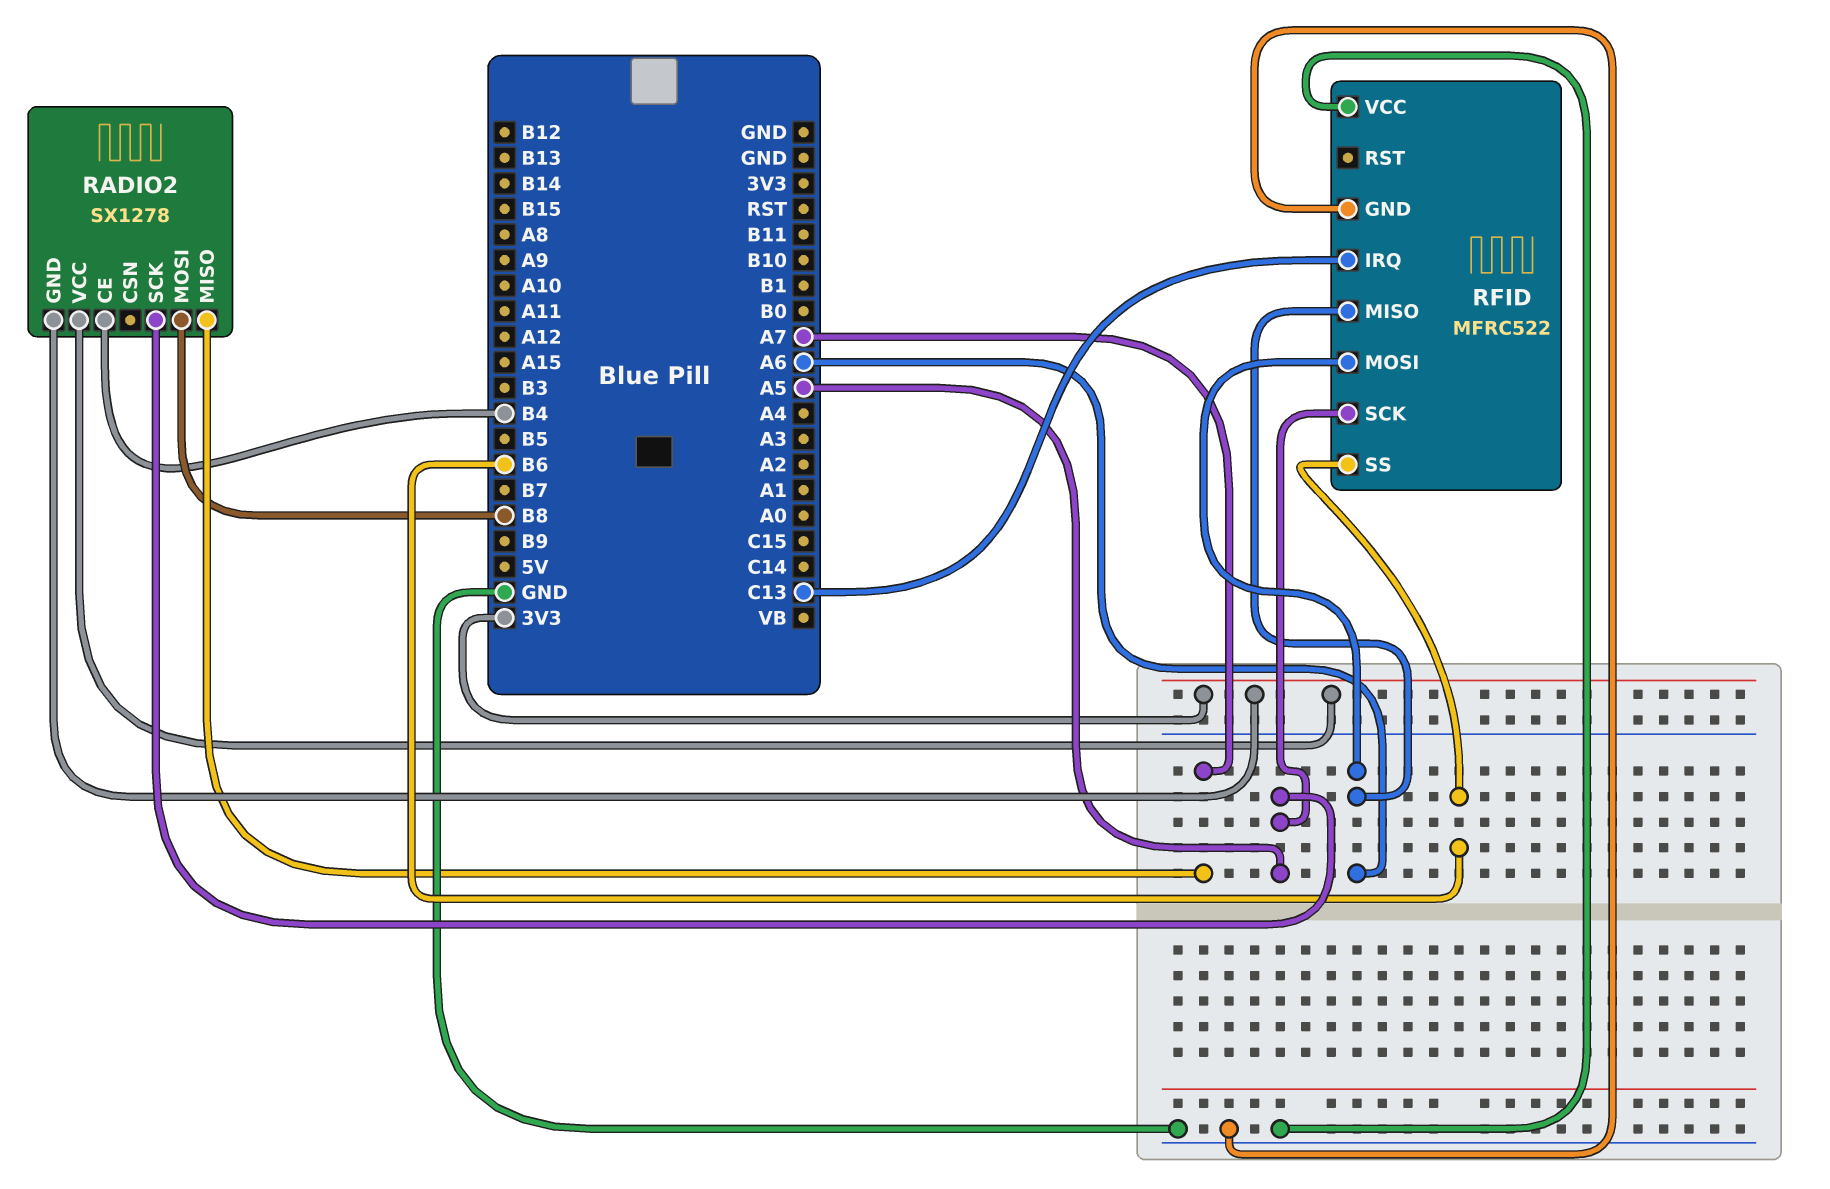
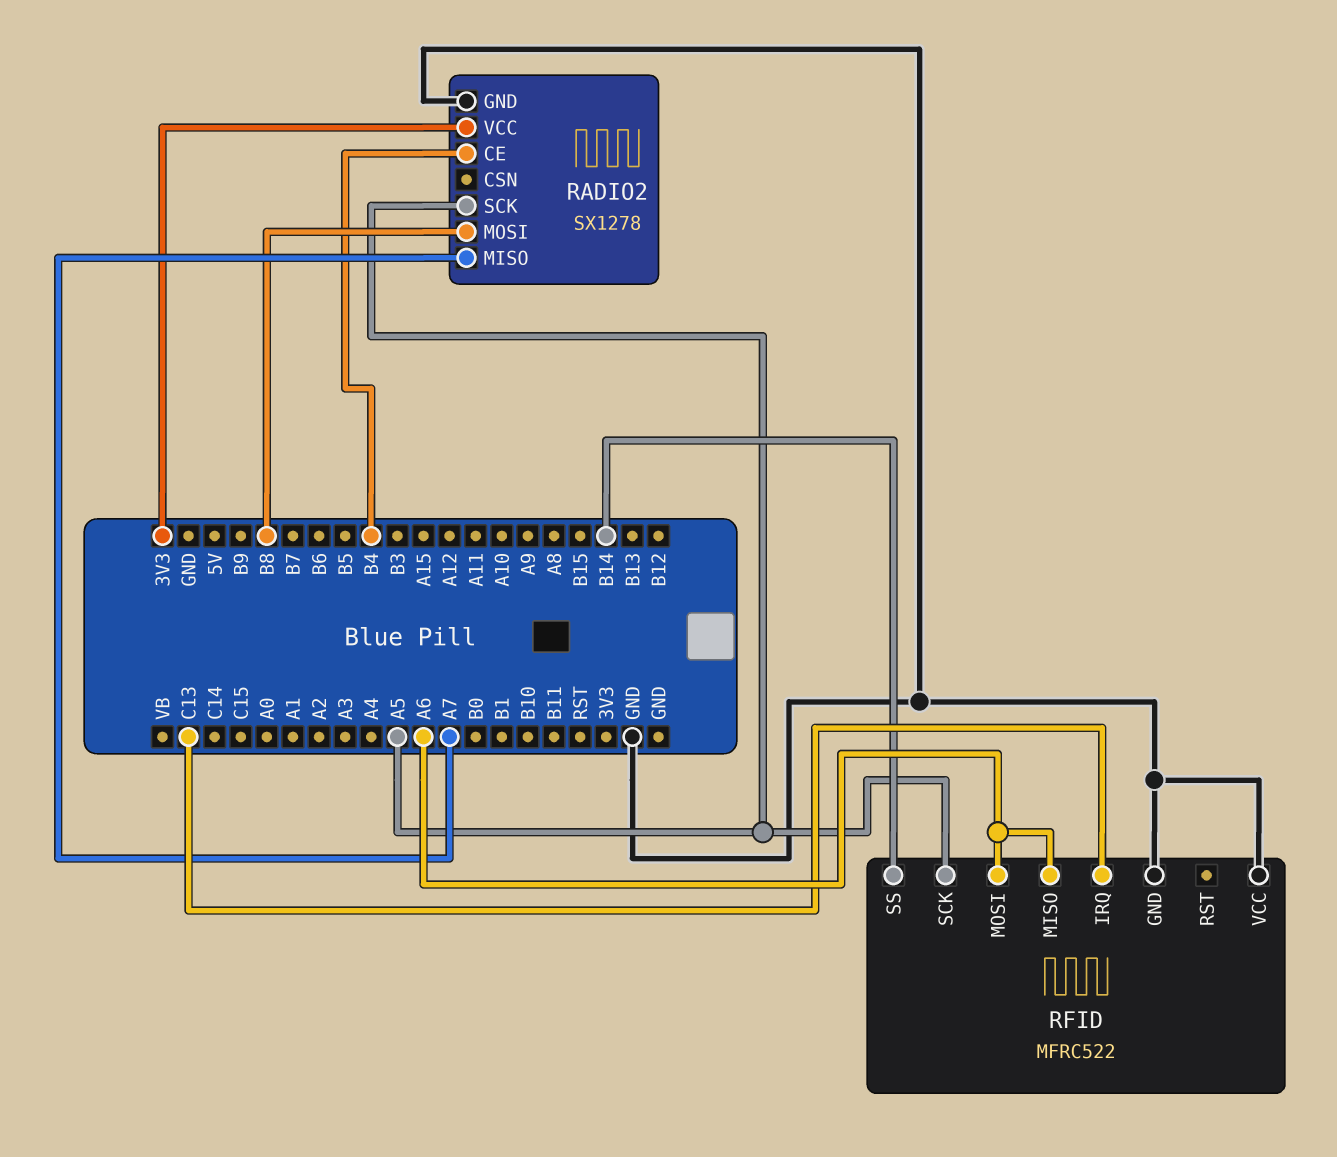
RADIO2 pin GND: 3V3 -> GND
RFID pin SS: B6 -> B14

